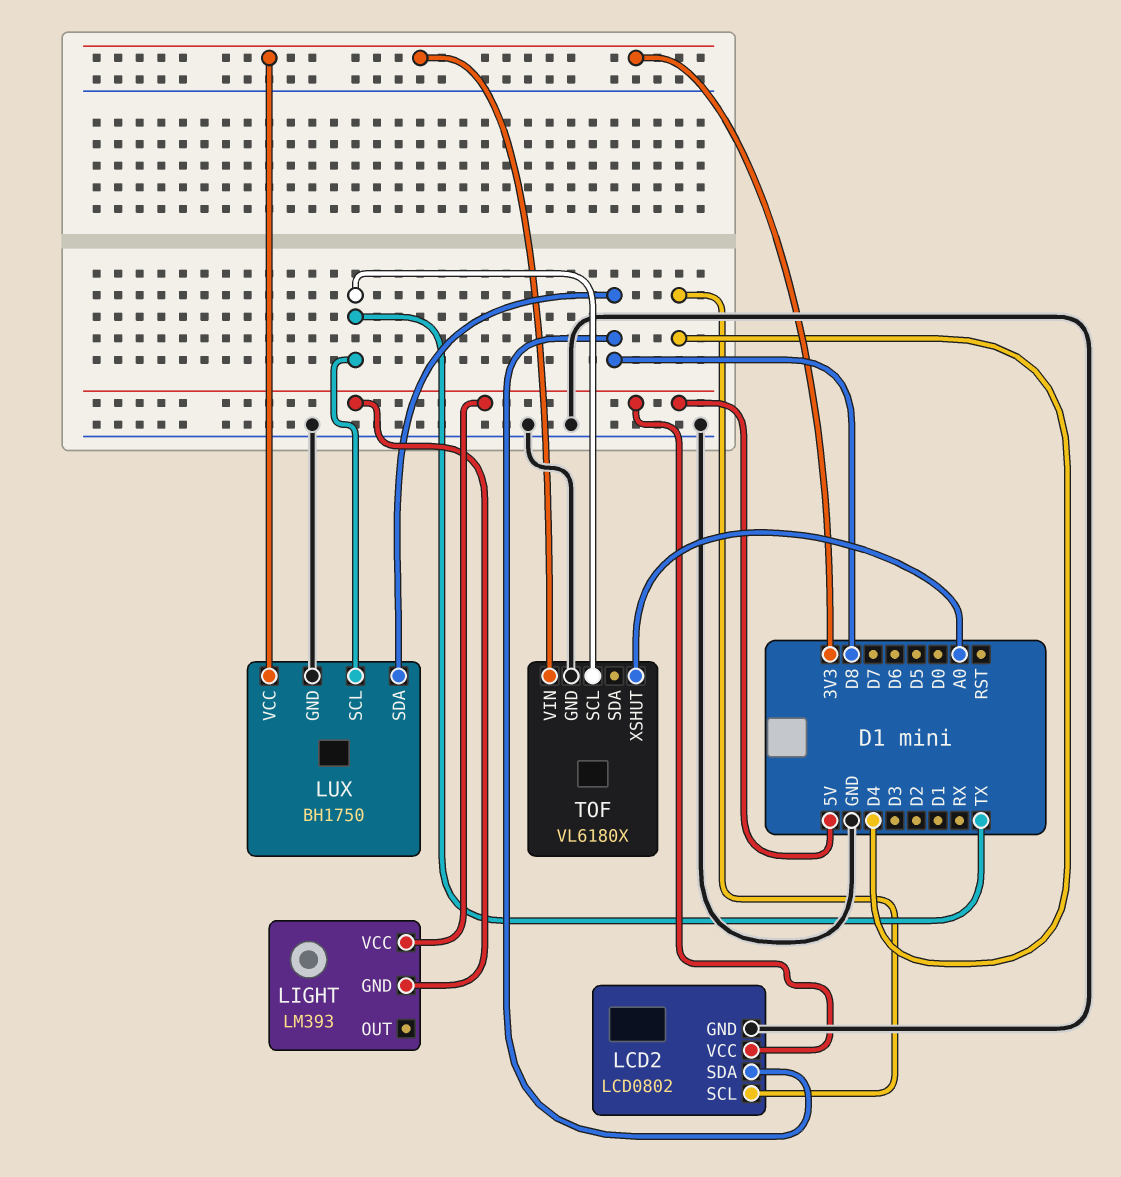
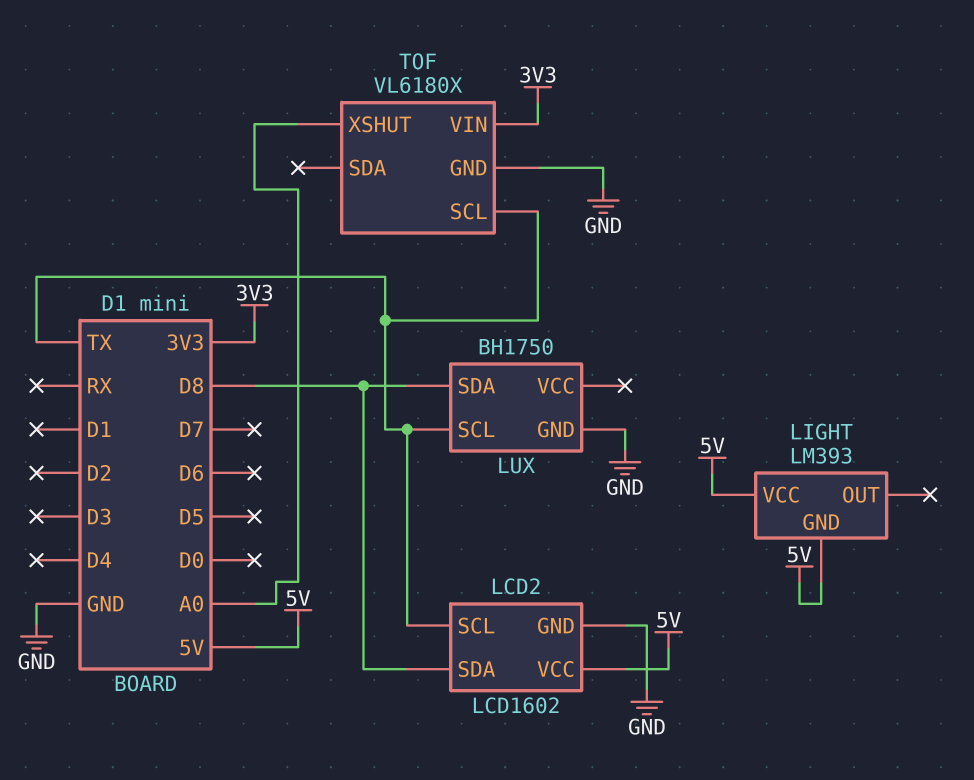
LCD2: LCD0802 -> LCD1602
LCD2 pin SCL: D4 -> TX
LUX pin VCC: 3V3 -> none

